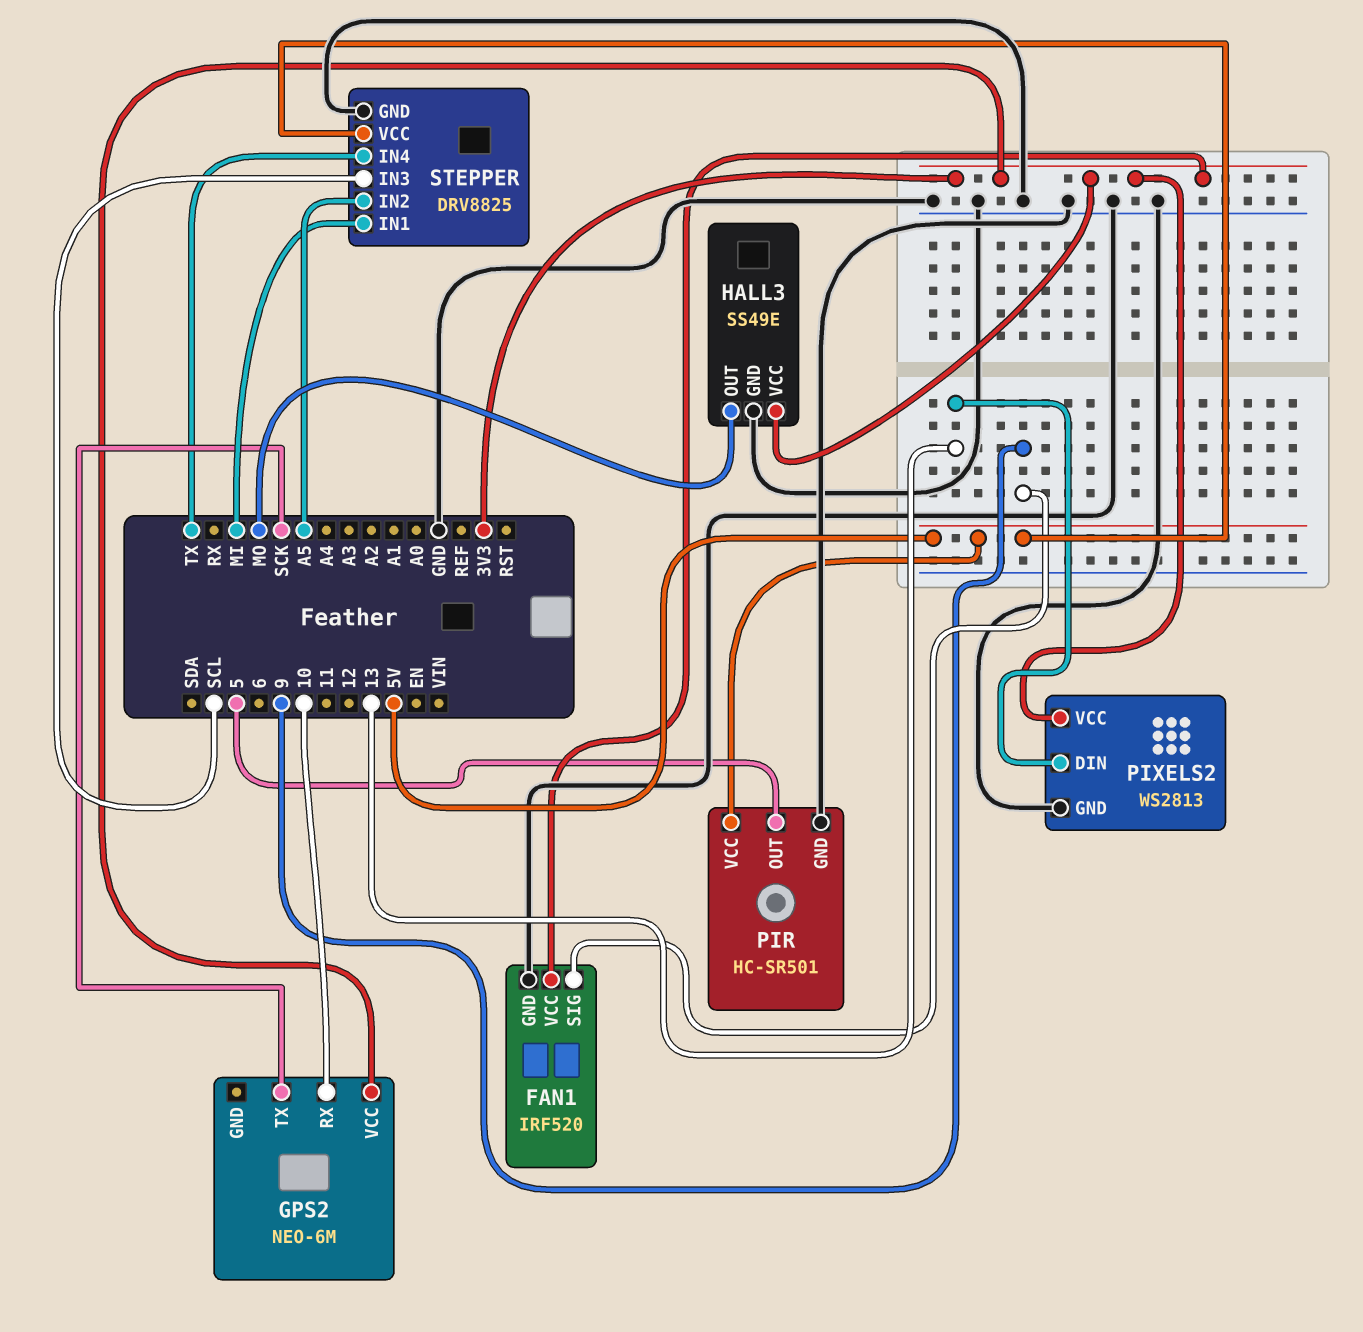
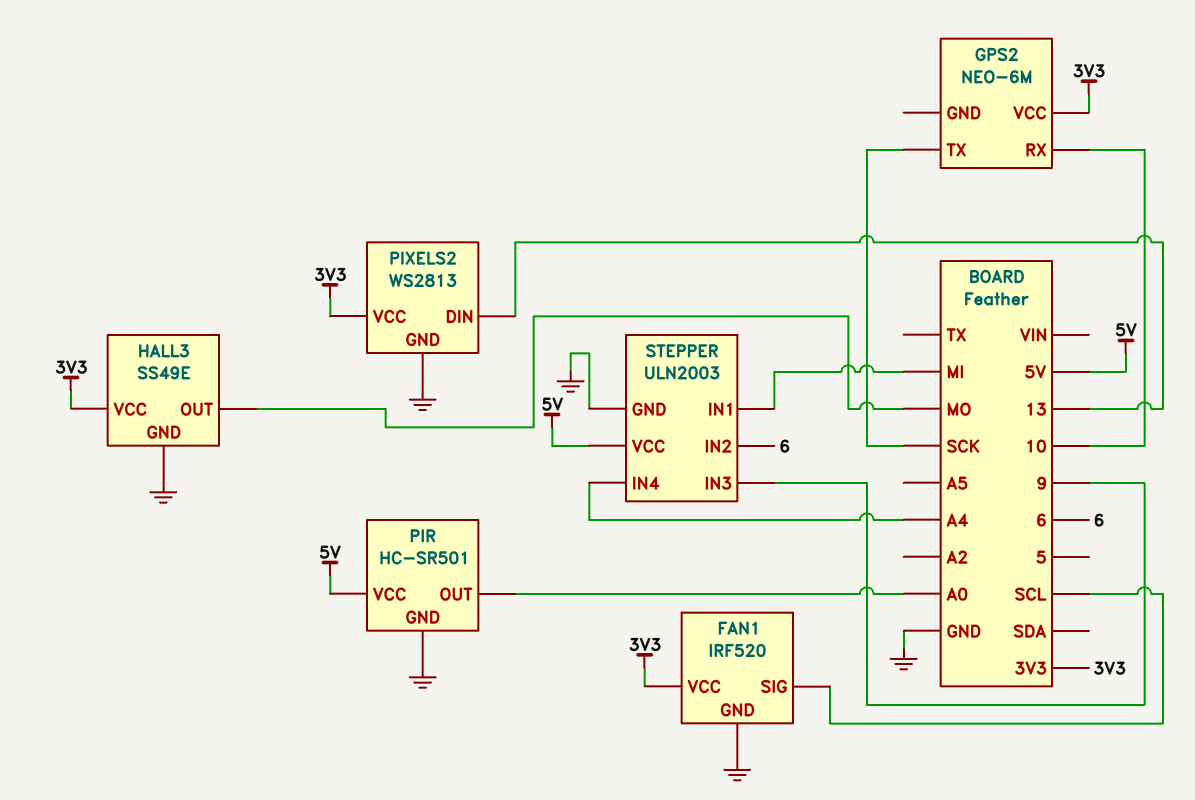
FAN1 pin SIG: 9 -> SCL
PIR pin OUT: 5 -> A0
STEPPER: DRV8825 -> ULN2003
STEPPER pin IN2: A5 -> 6
STEPPER pin IN3: SCL -> 9
STEPPER pin IN4: TX -> A4

